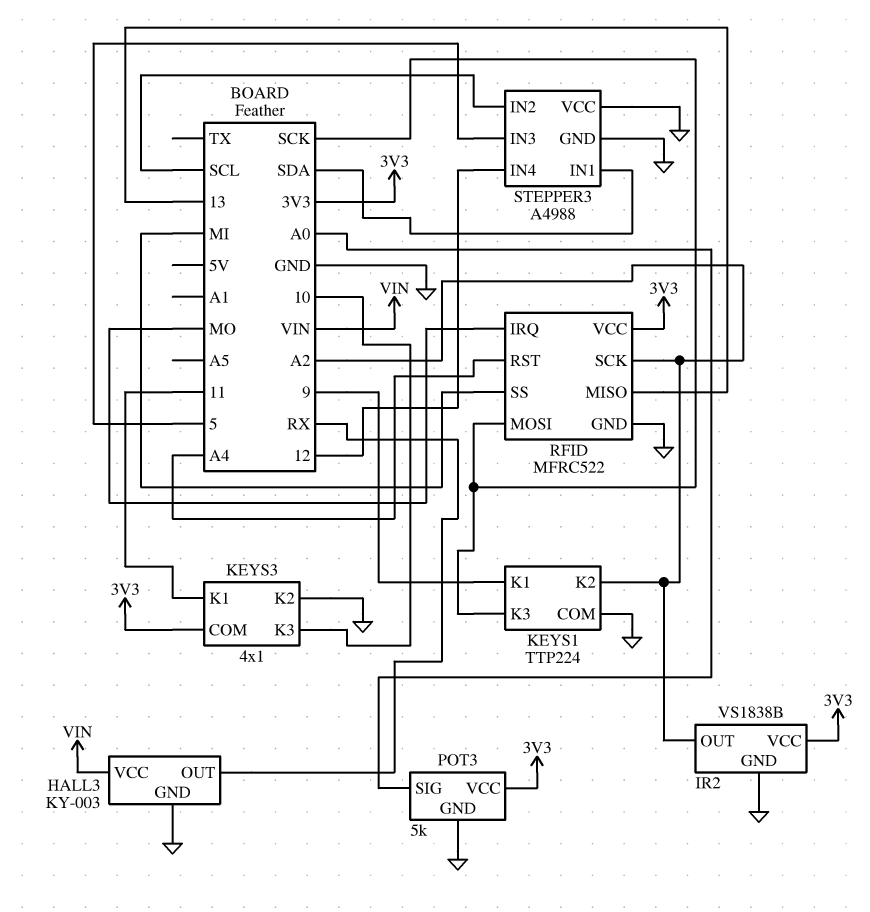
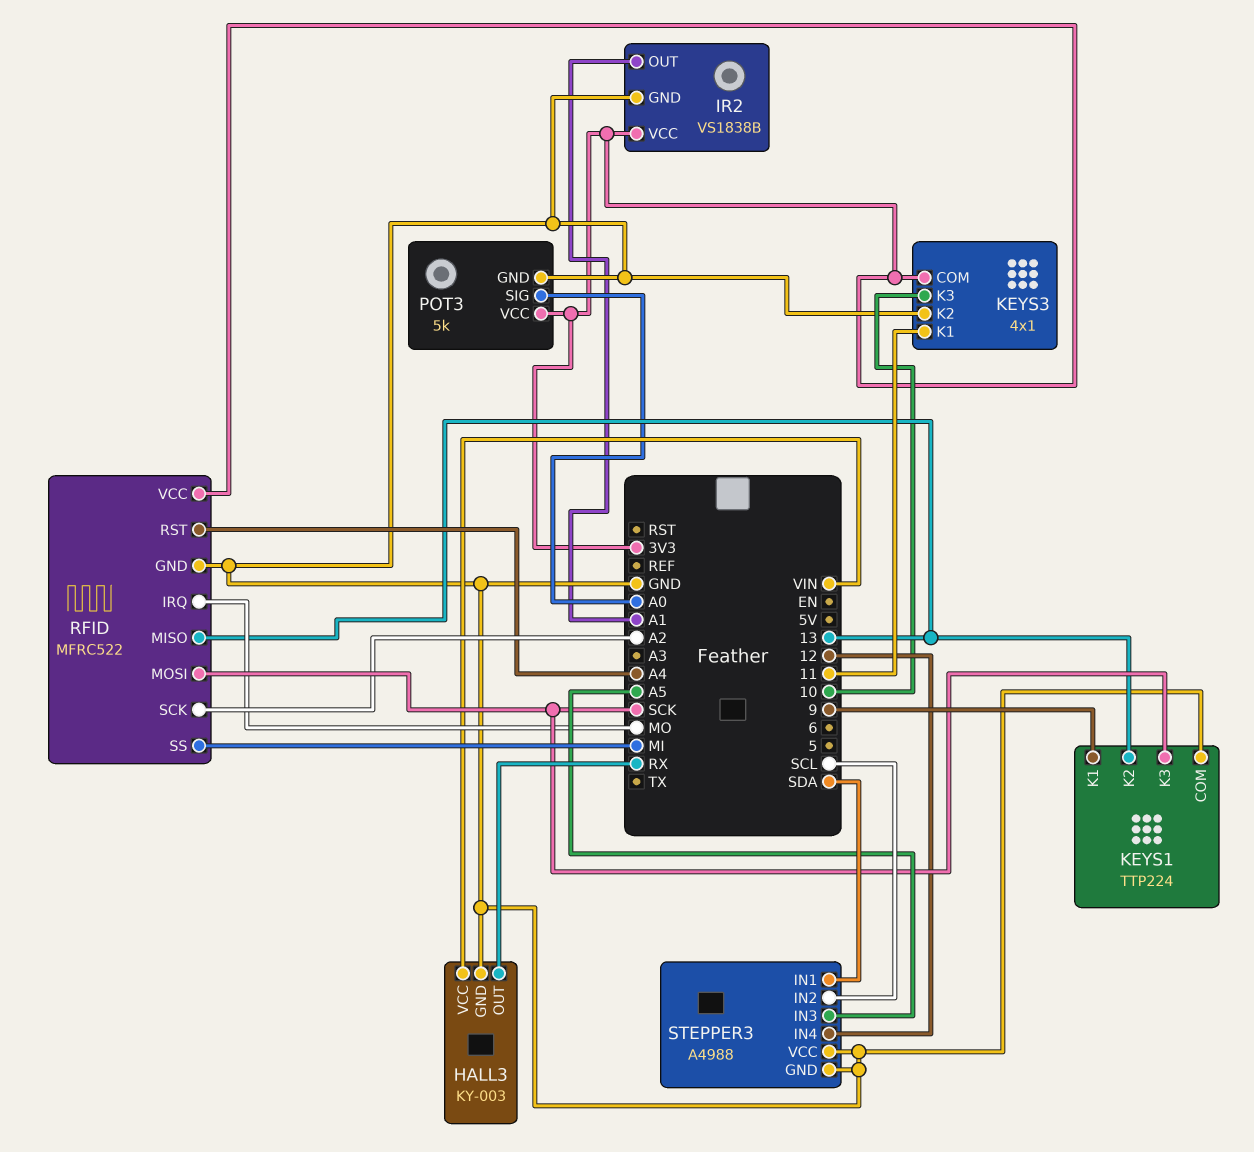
IR2 pin OUT: A2 -> A1
KEYS1 pin K2: A2 -> 13
STEPPER3 pin IN3: 5 -> A5

